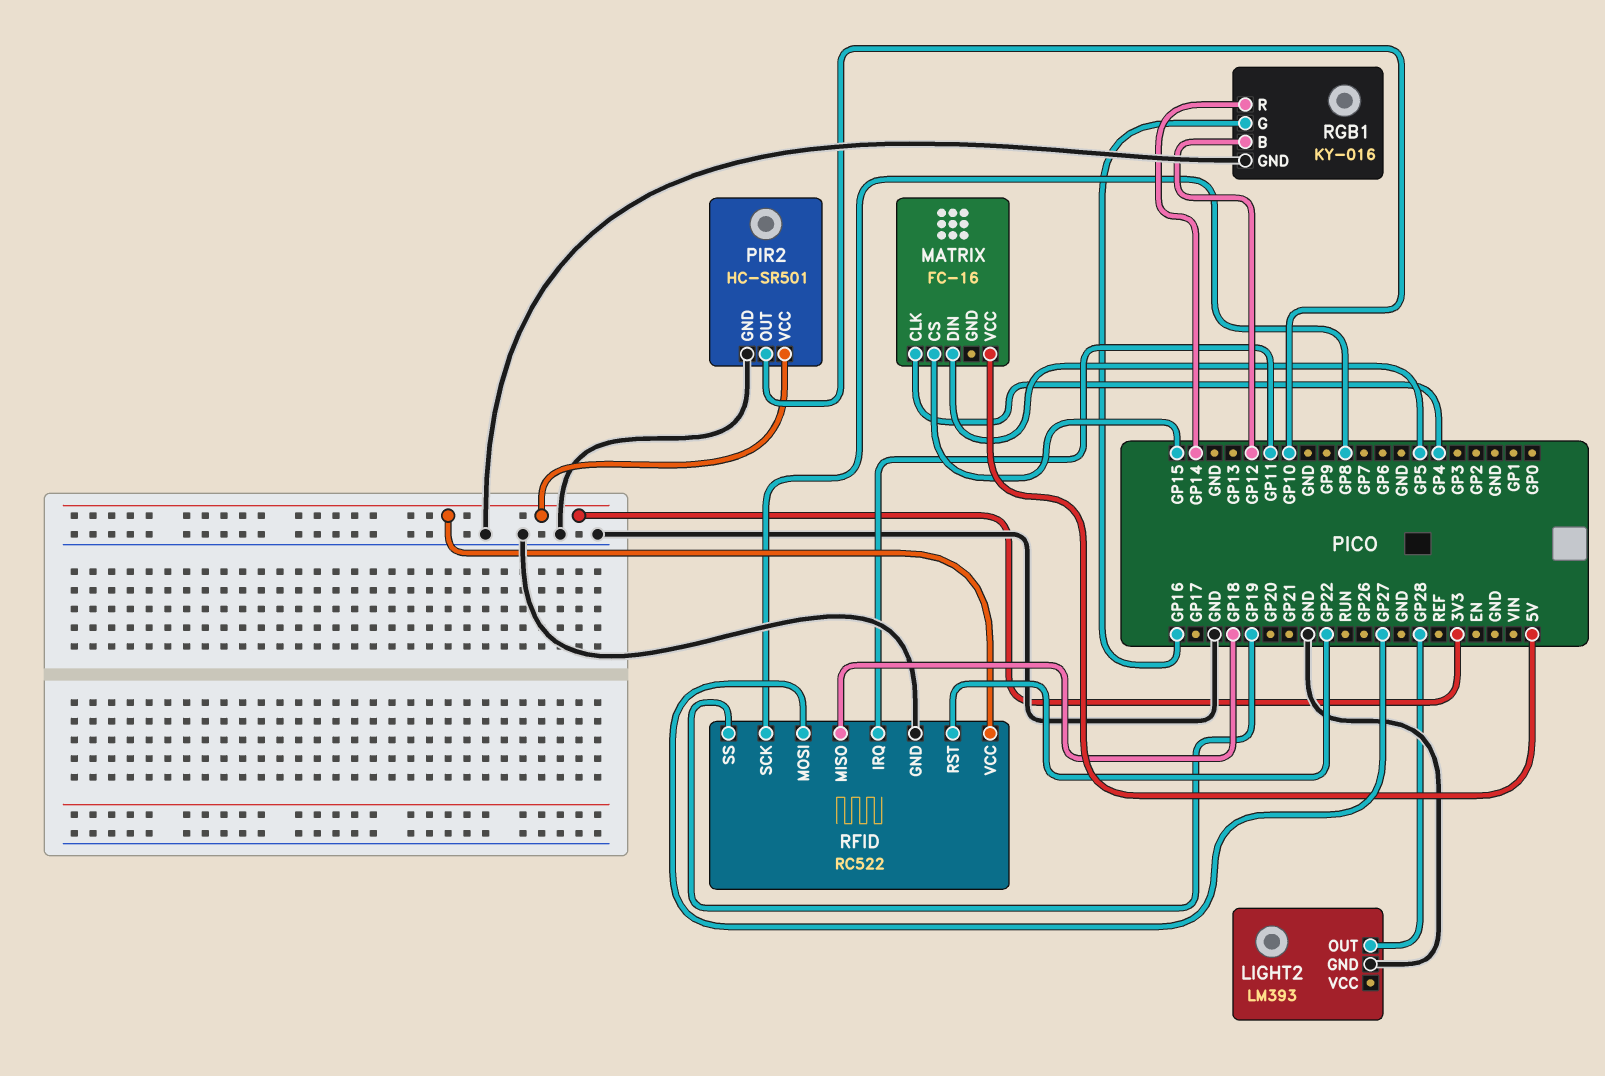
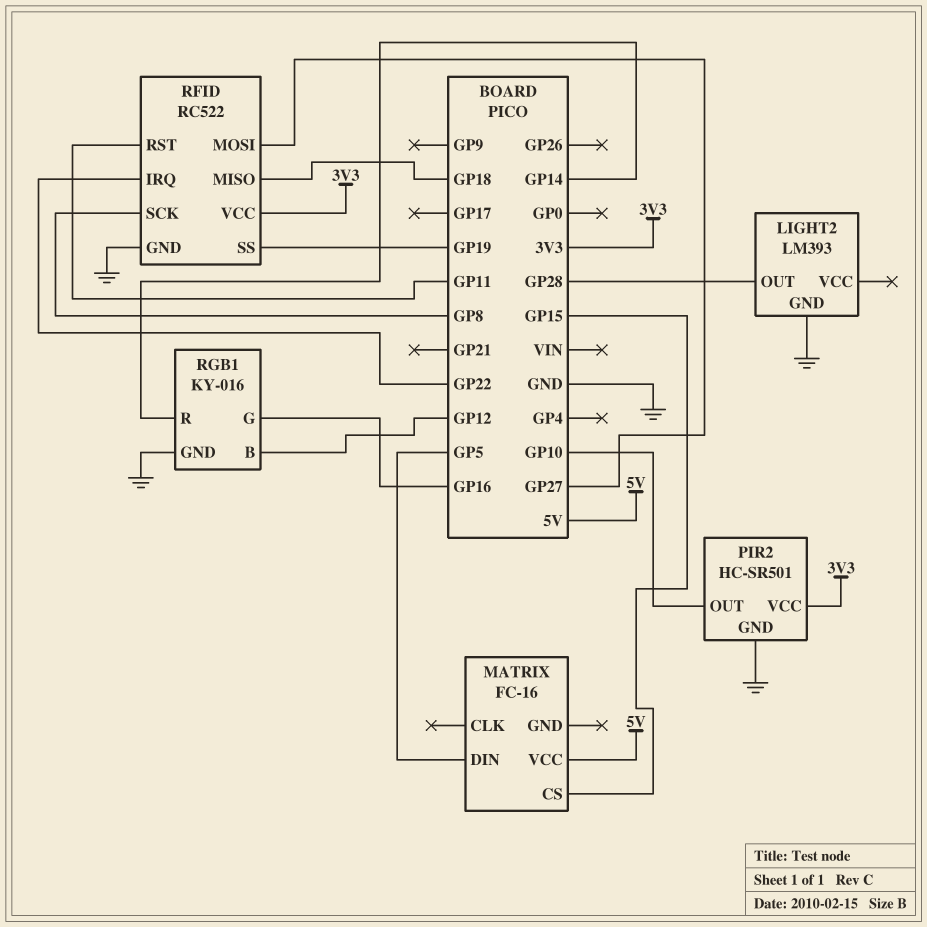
MATRIX pin CLK: GP4 -> none
RFID pin IRQ: GP11 -> GP22
RFID pin RST: GP22 -> GP11

